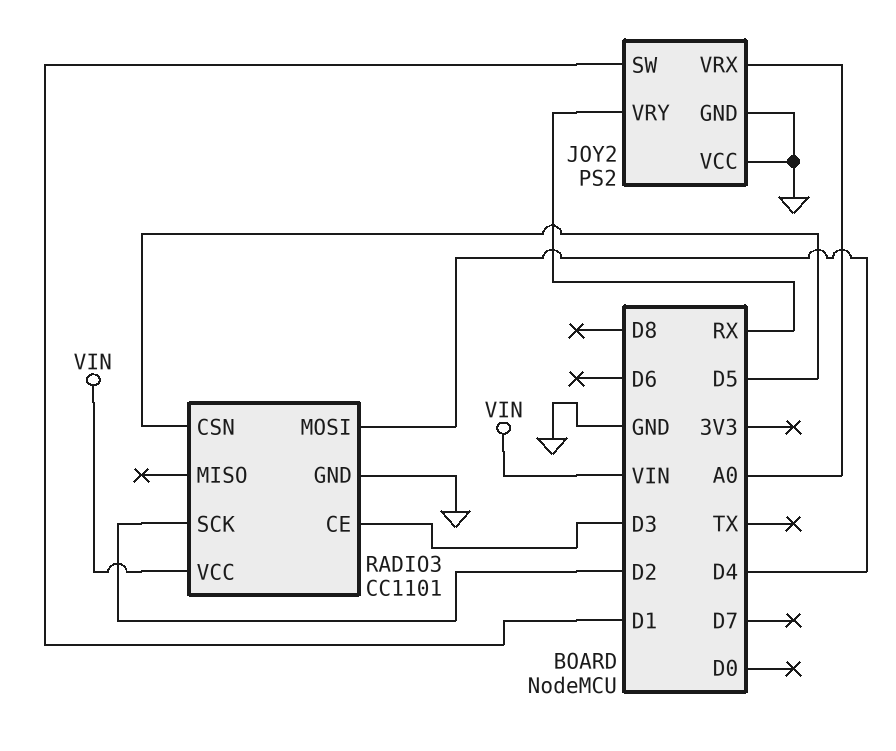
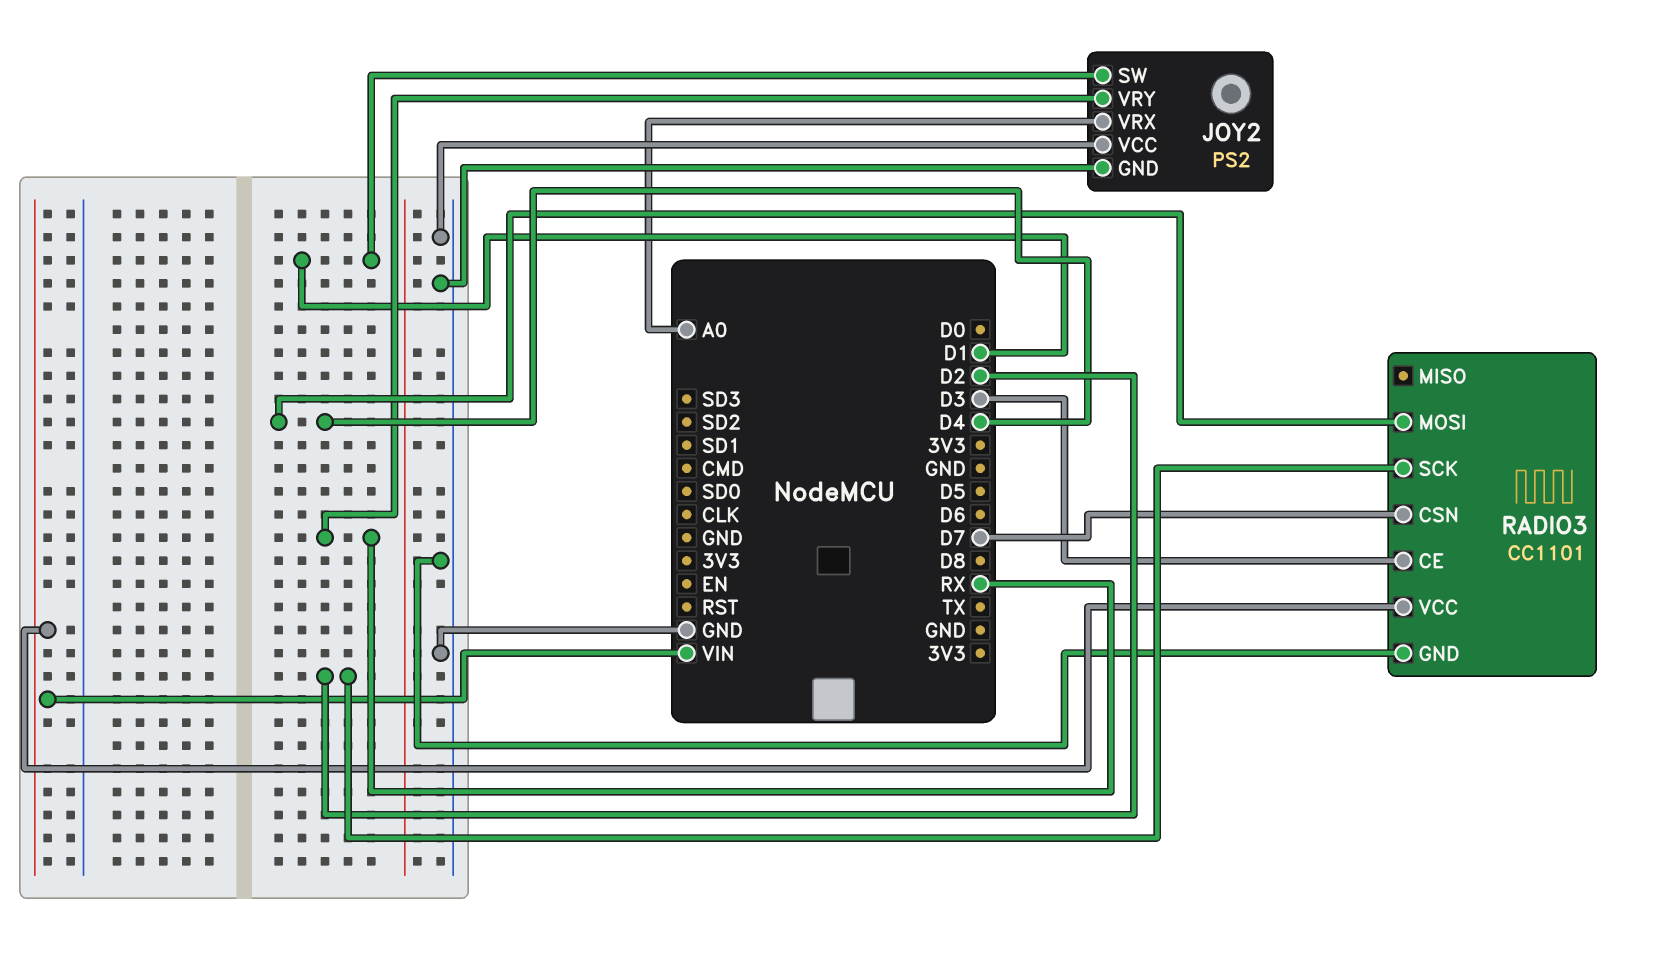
RADIO3 pin CSN: D5 -> D7

